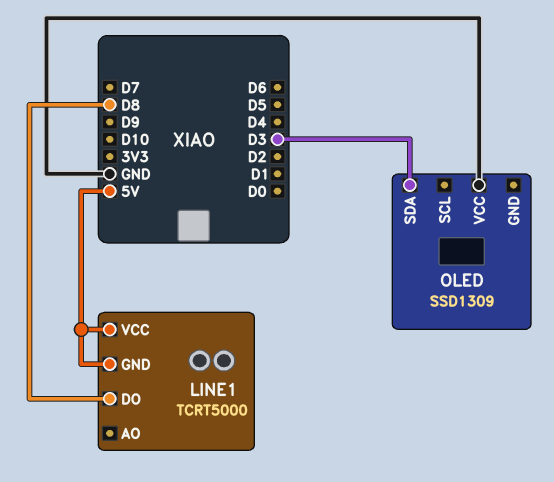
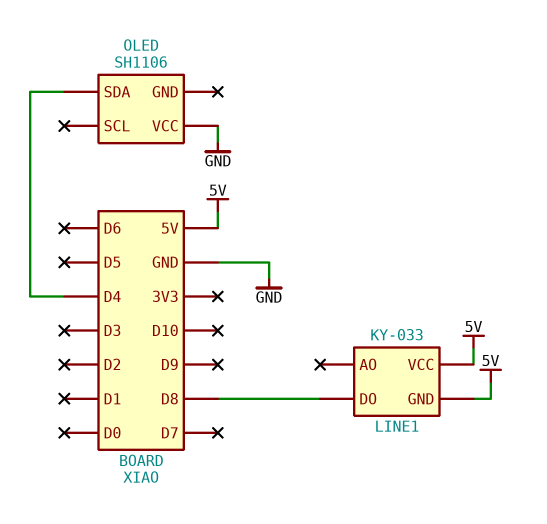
LINE1: TCRT5000 -> KY-033
OLED: SSD1309 -> SH1106
OLED pin SDA: D3 -> D4

